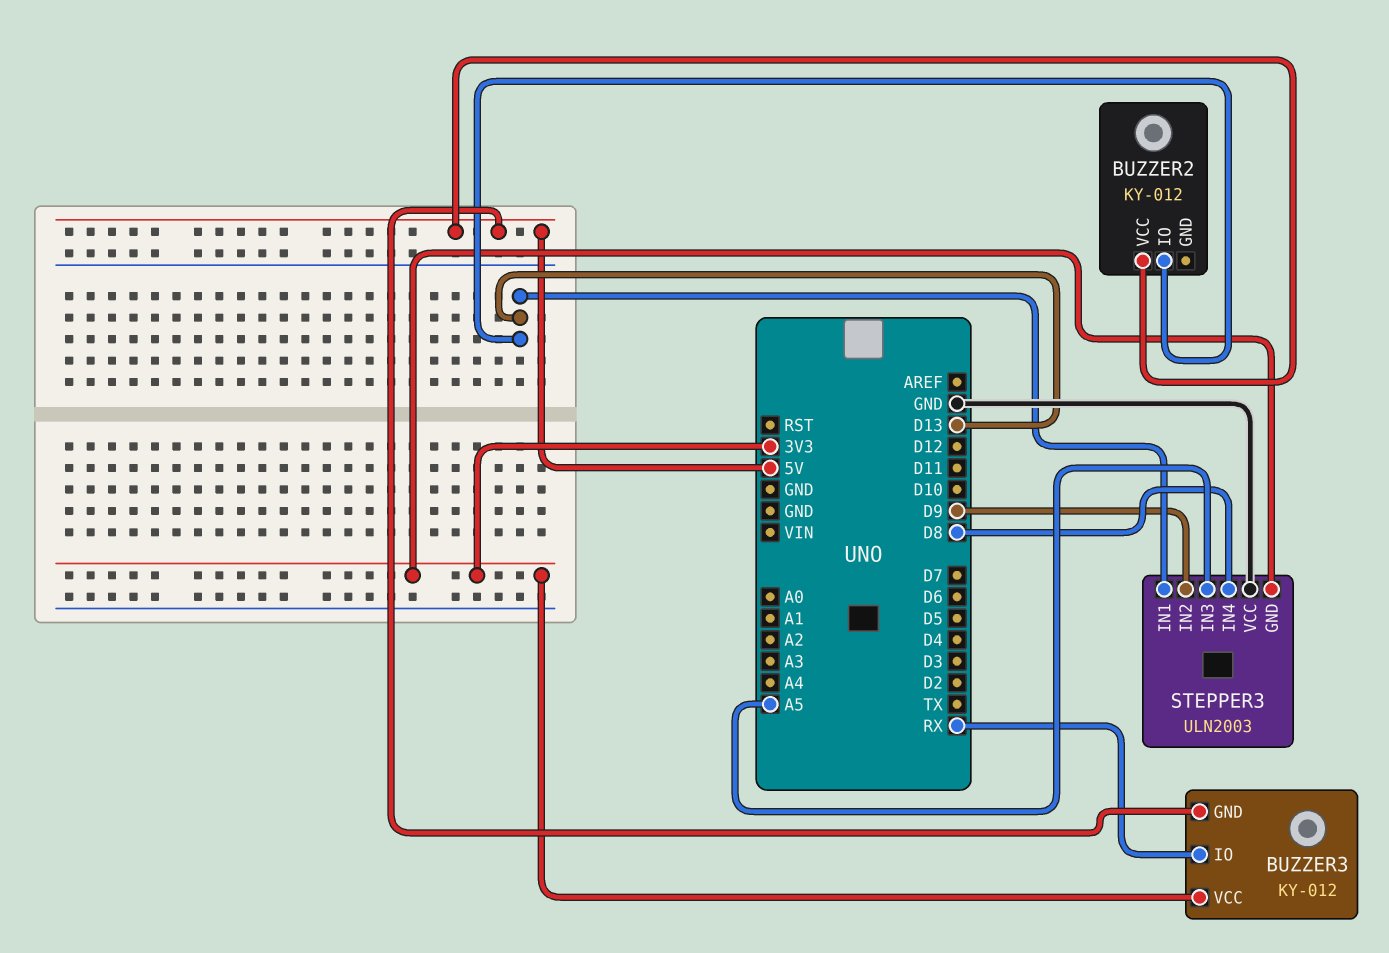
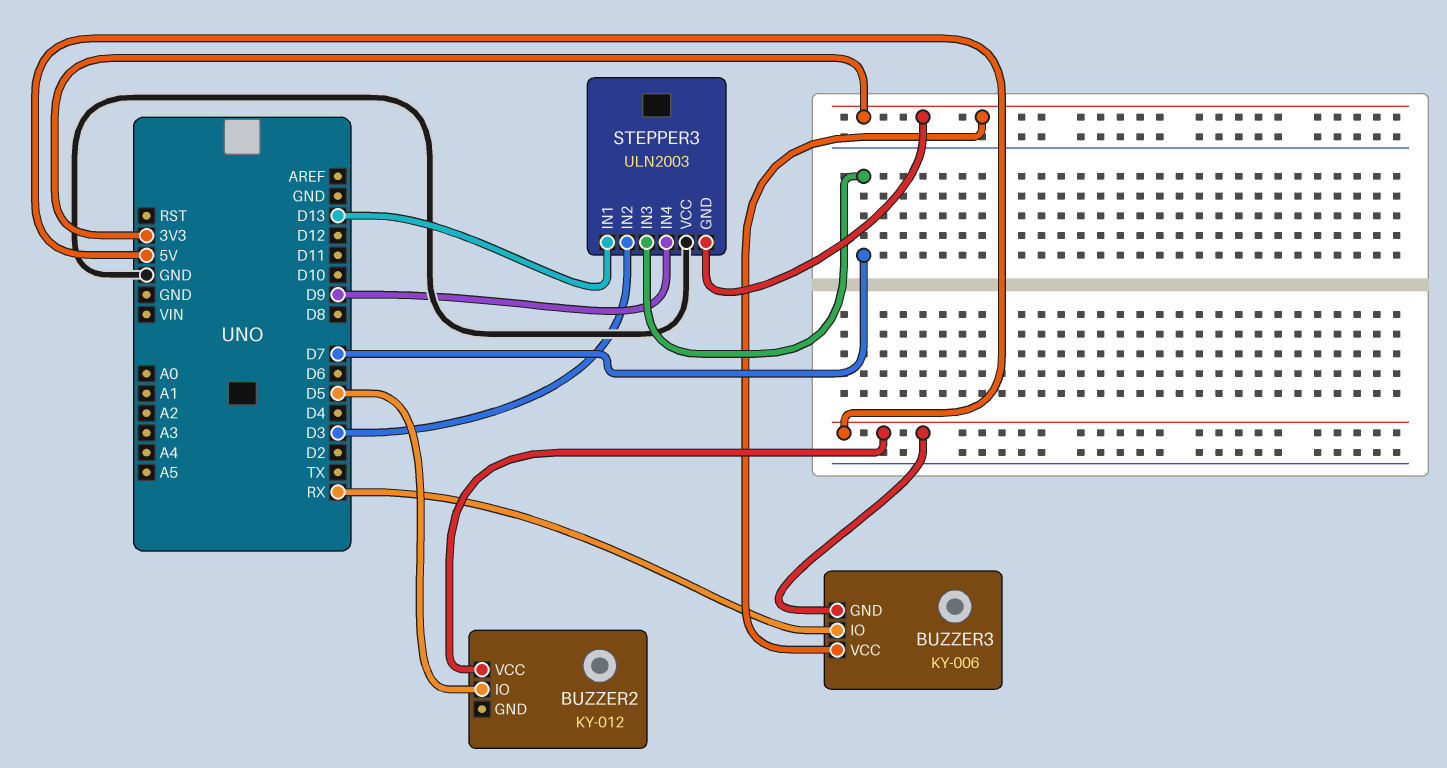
BUZZER2 pin IO: D13 -> D5
BUZZER3: KY-012 -> KY-006
STEPPER3 pin IN2: D9 -> D3
STEPPER3 pin IN3: A5 -> D7
STEPPER3 pin IN4: D8 -> D9

